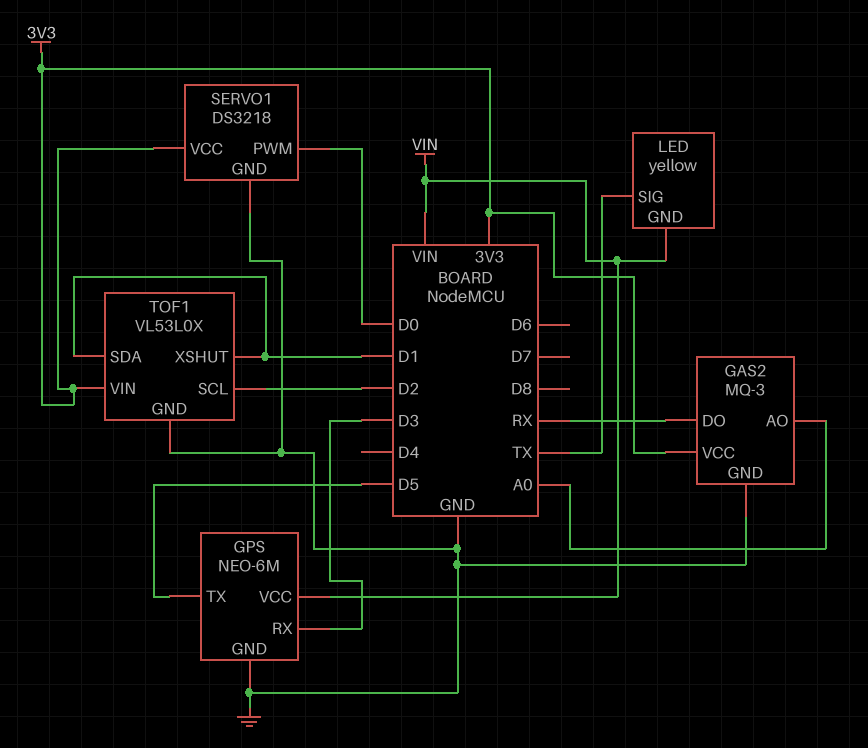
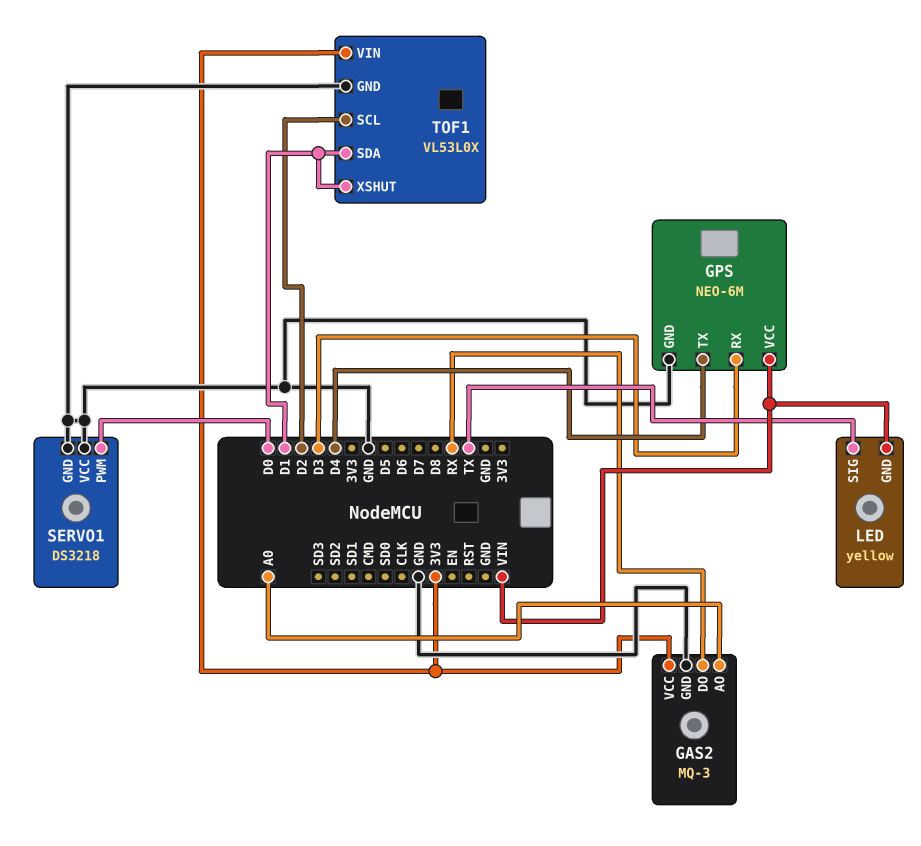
GPS pin TX: D5 -> D4
SERVO1 pin VCC: 3V3 -> GND

